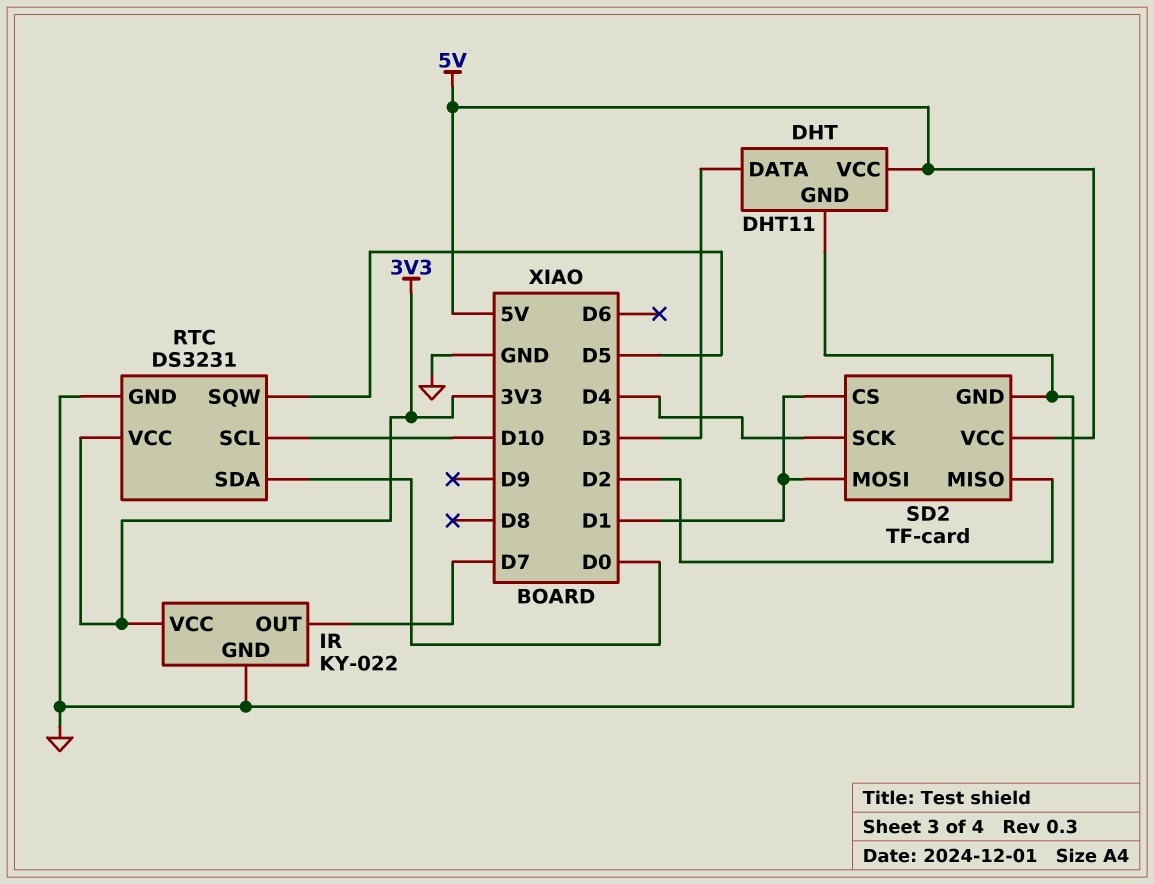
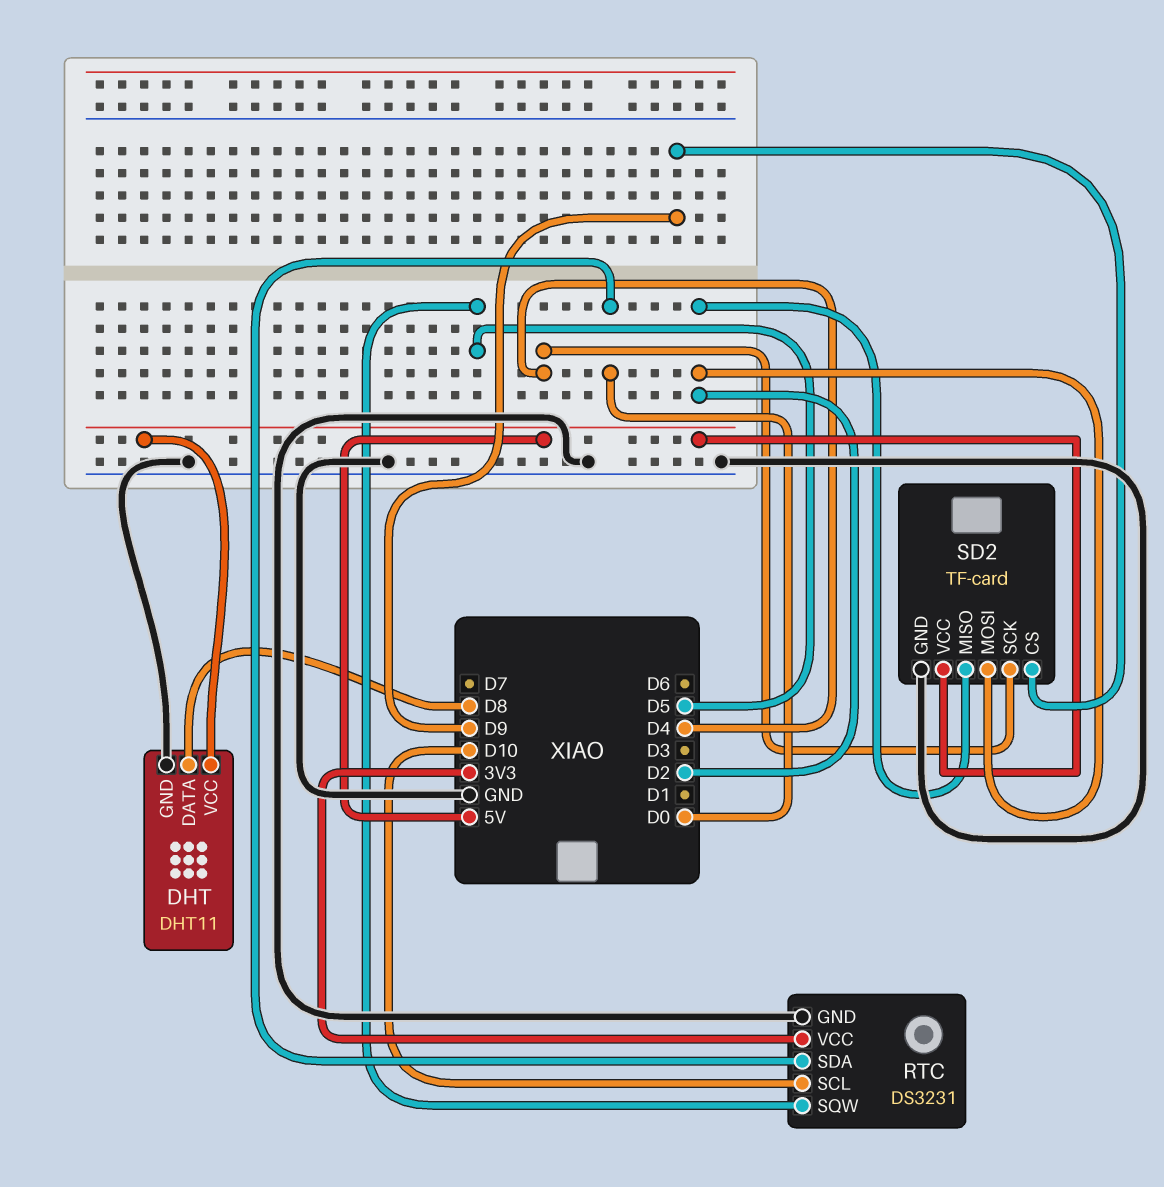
DHT pin DATA: D3 -> D8
IR: KY-022 -> none
IR pin GND: GND -> none
IR pin OUT: D7 -> none
IR pin VCC: 3V3 -> none
SD2 pin CS: D1 -> D9
SD2 pin MOSI: D1 -> D2

